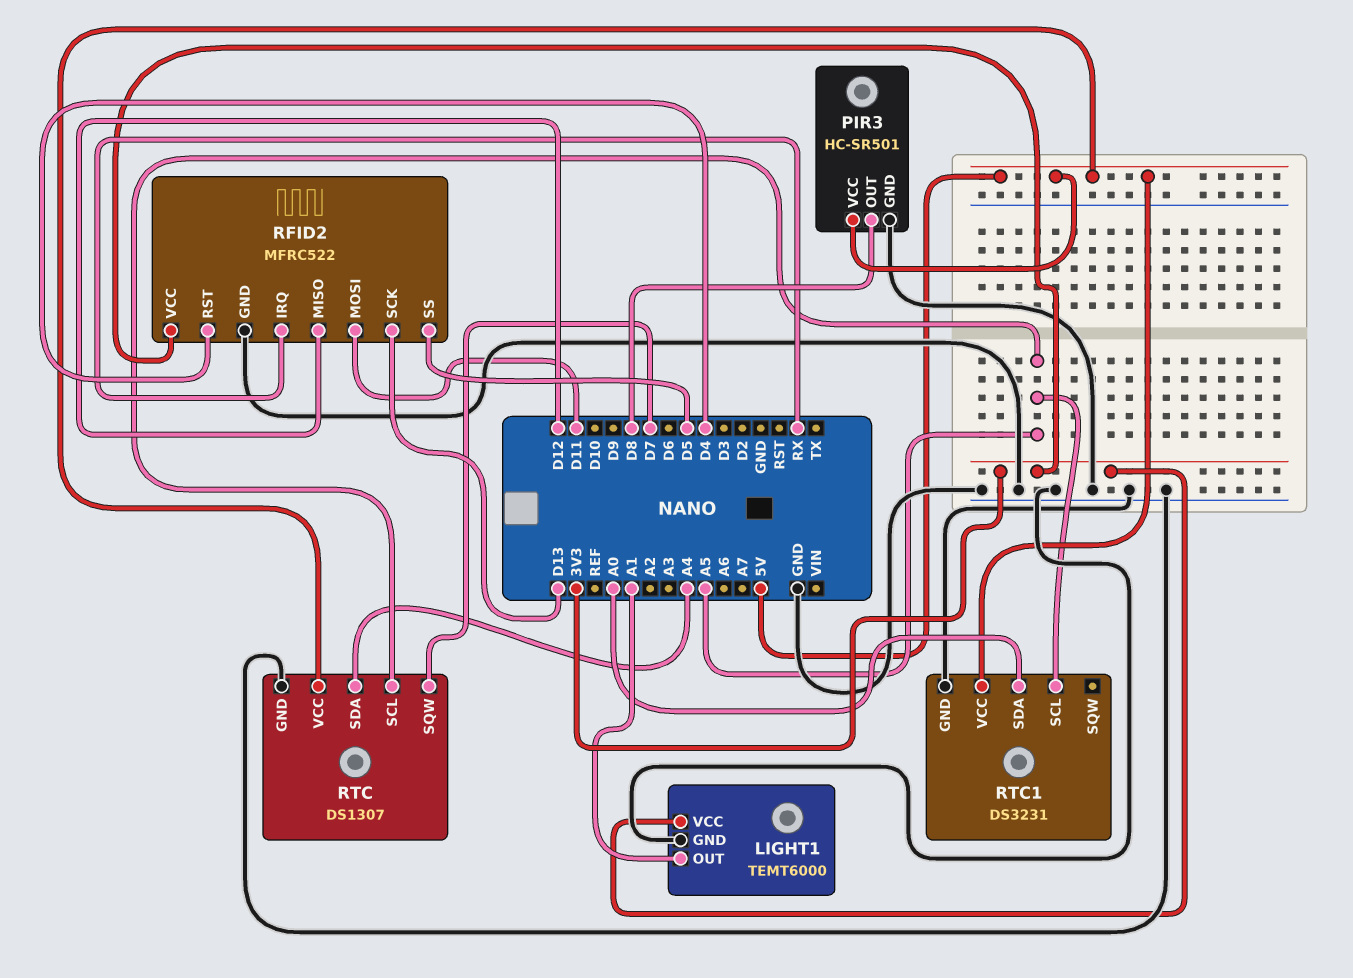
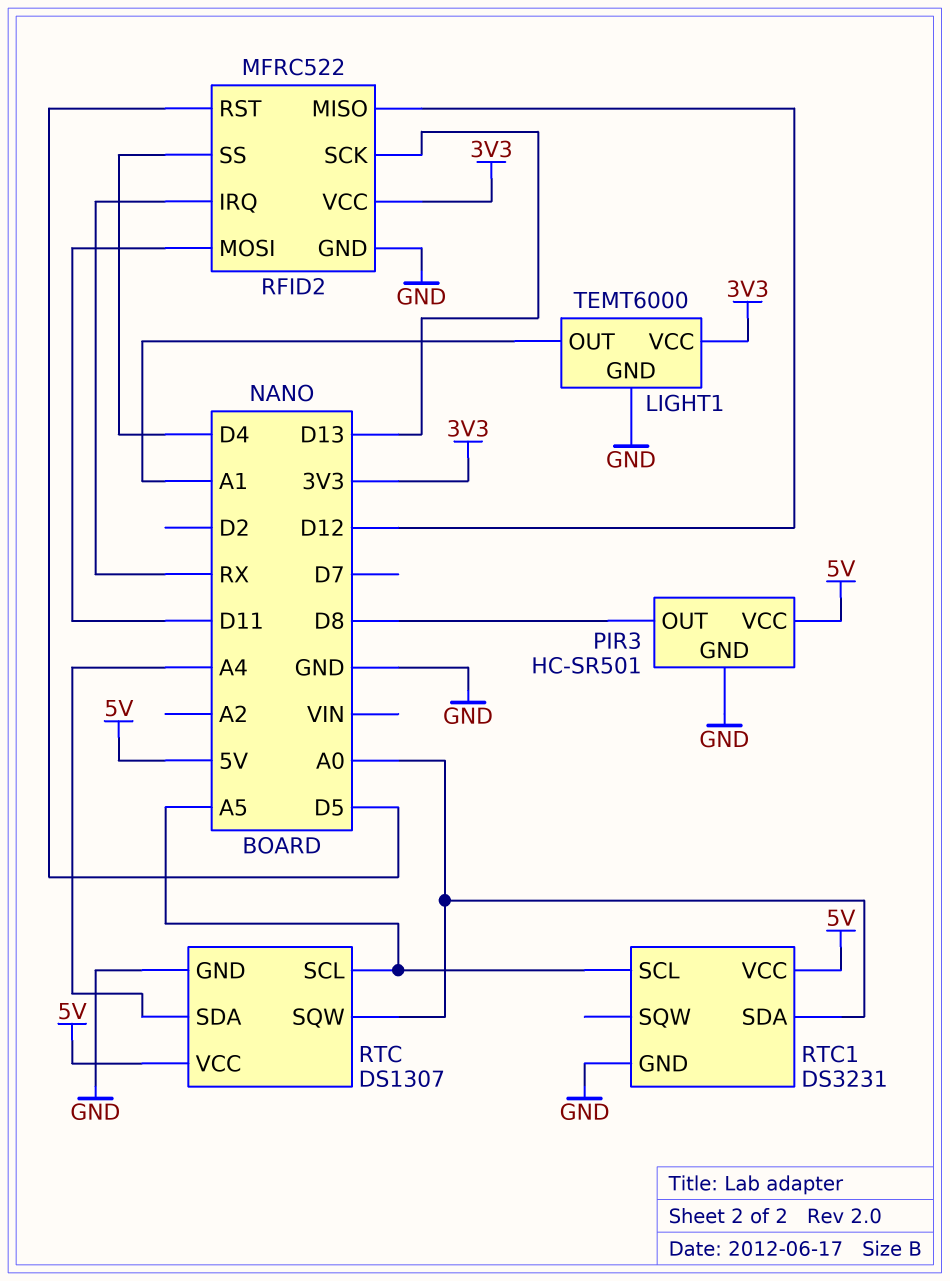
RFID2 pin RST: D4 -> D5
RFID2 pin SS: D5 -> D4
RTC pin SQW: D7 -> A0

